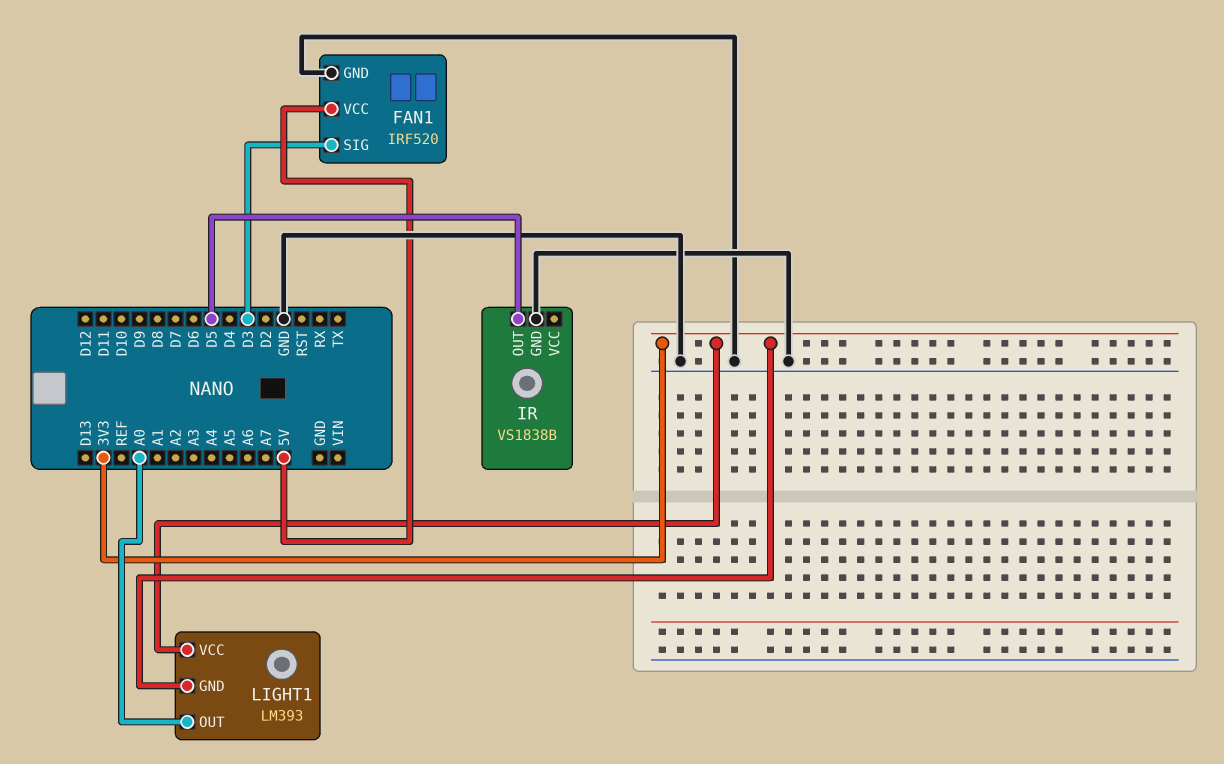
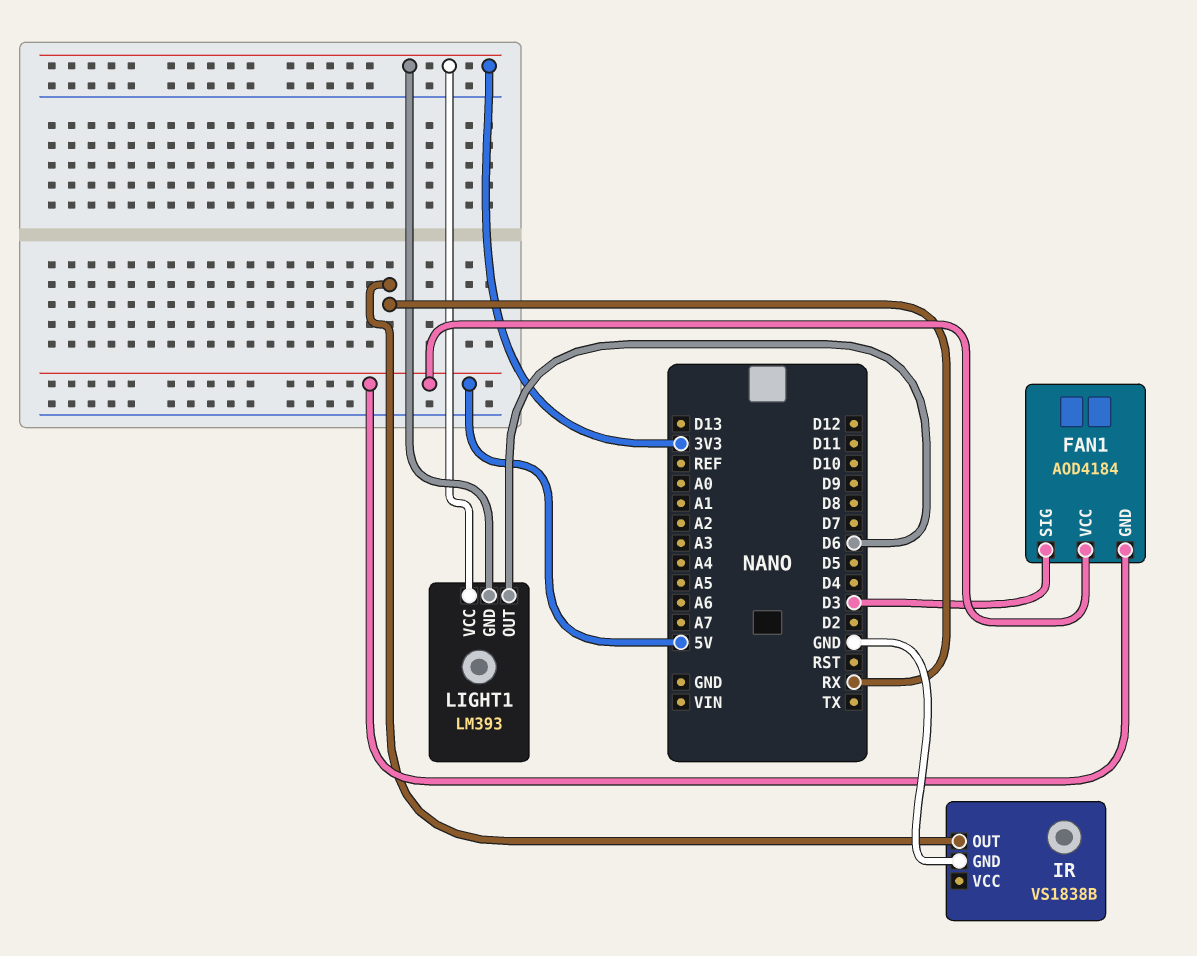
FAN1: IRF520 -> AOD4184
FAN1 pin GND: GND -> 5V
IR pin OUT: D5 -> RX
LIGHT1 pin OUT: A0 -> D6

